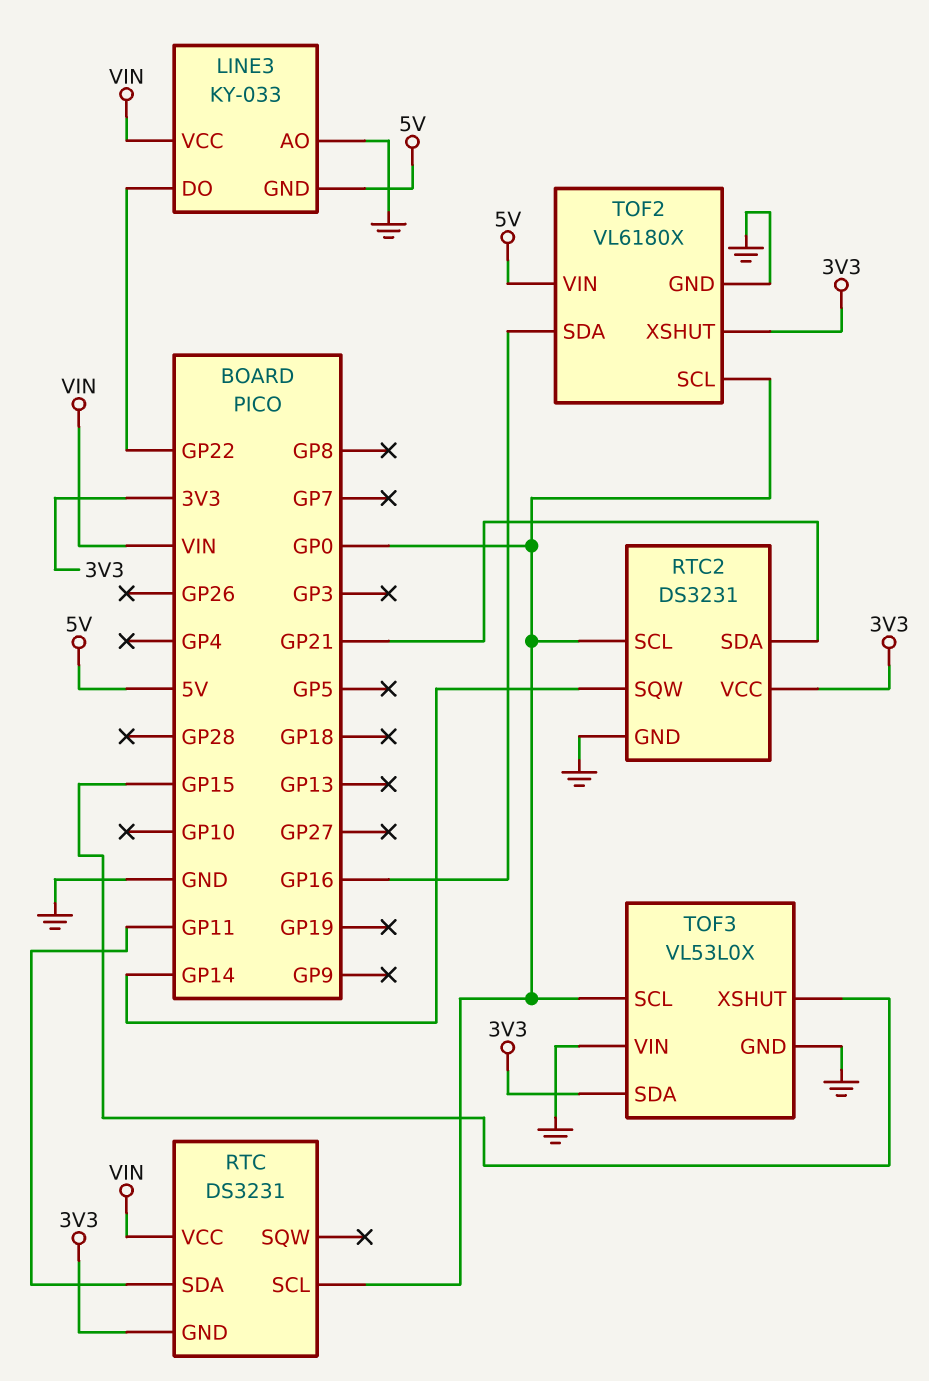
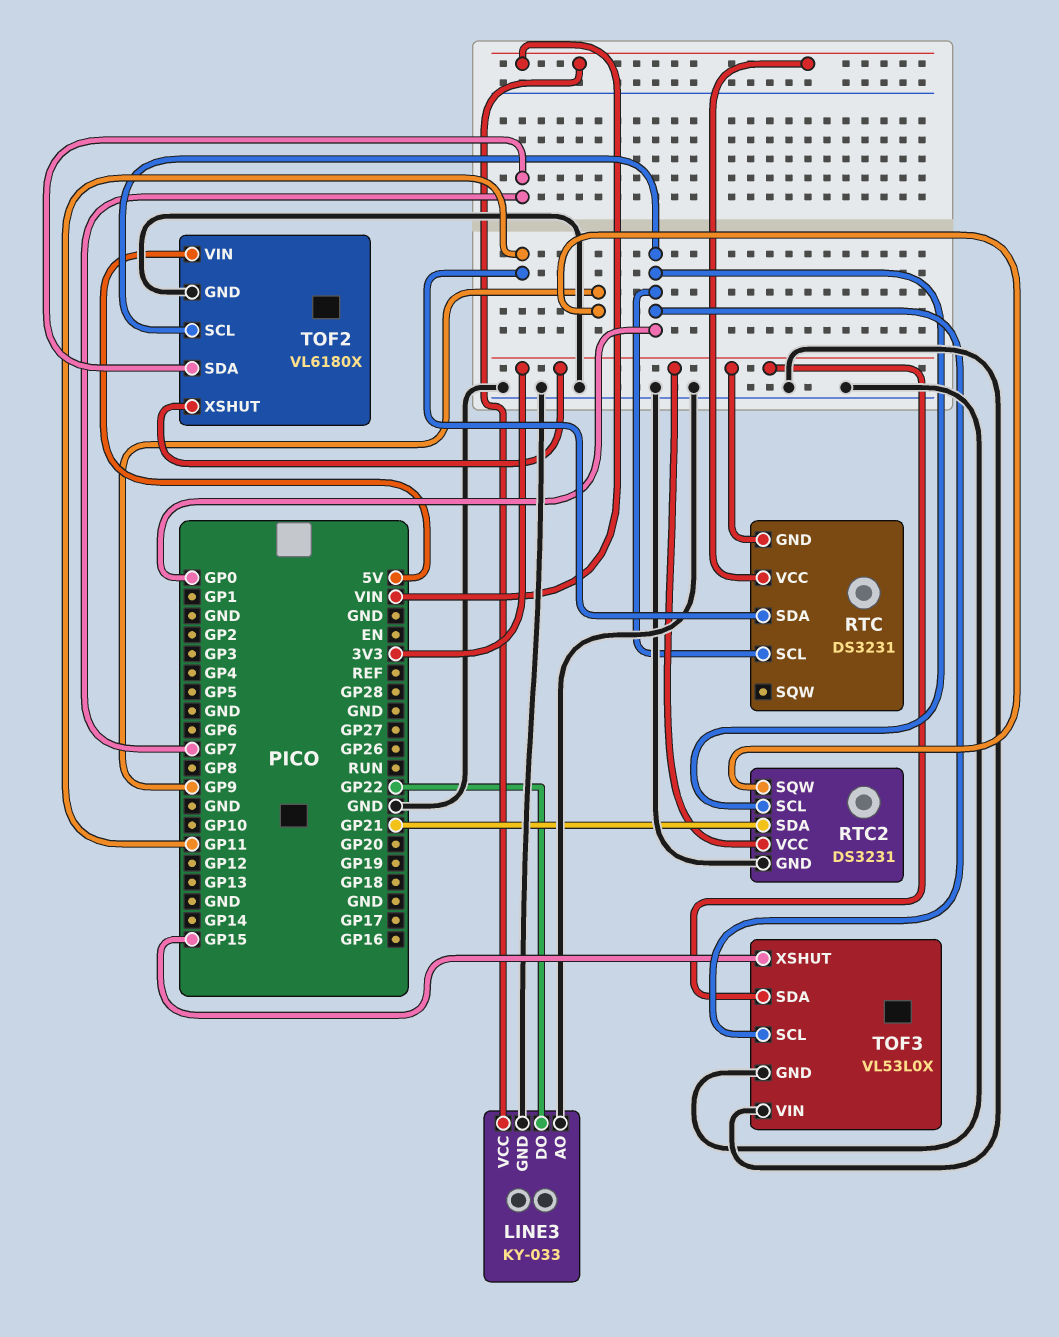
LINE3 pin GND: 5V -> GND
RTC2 pin SQW: GP14 -> GP9
TOF2 pin SDA: GP16 -> GP7

